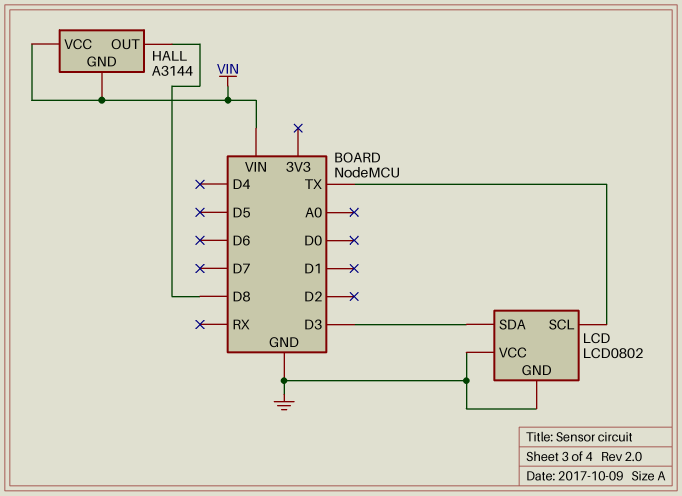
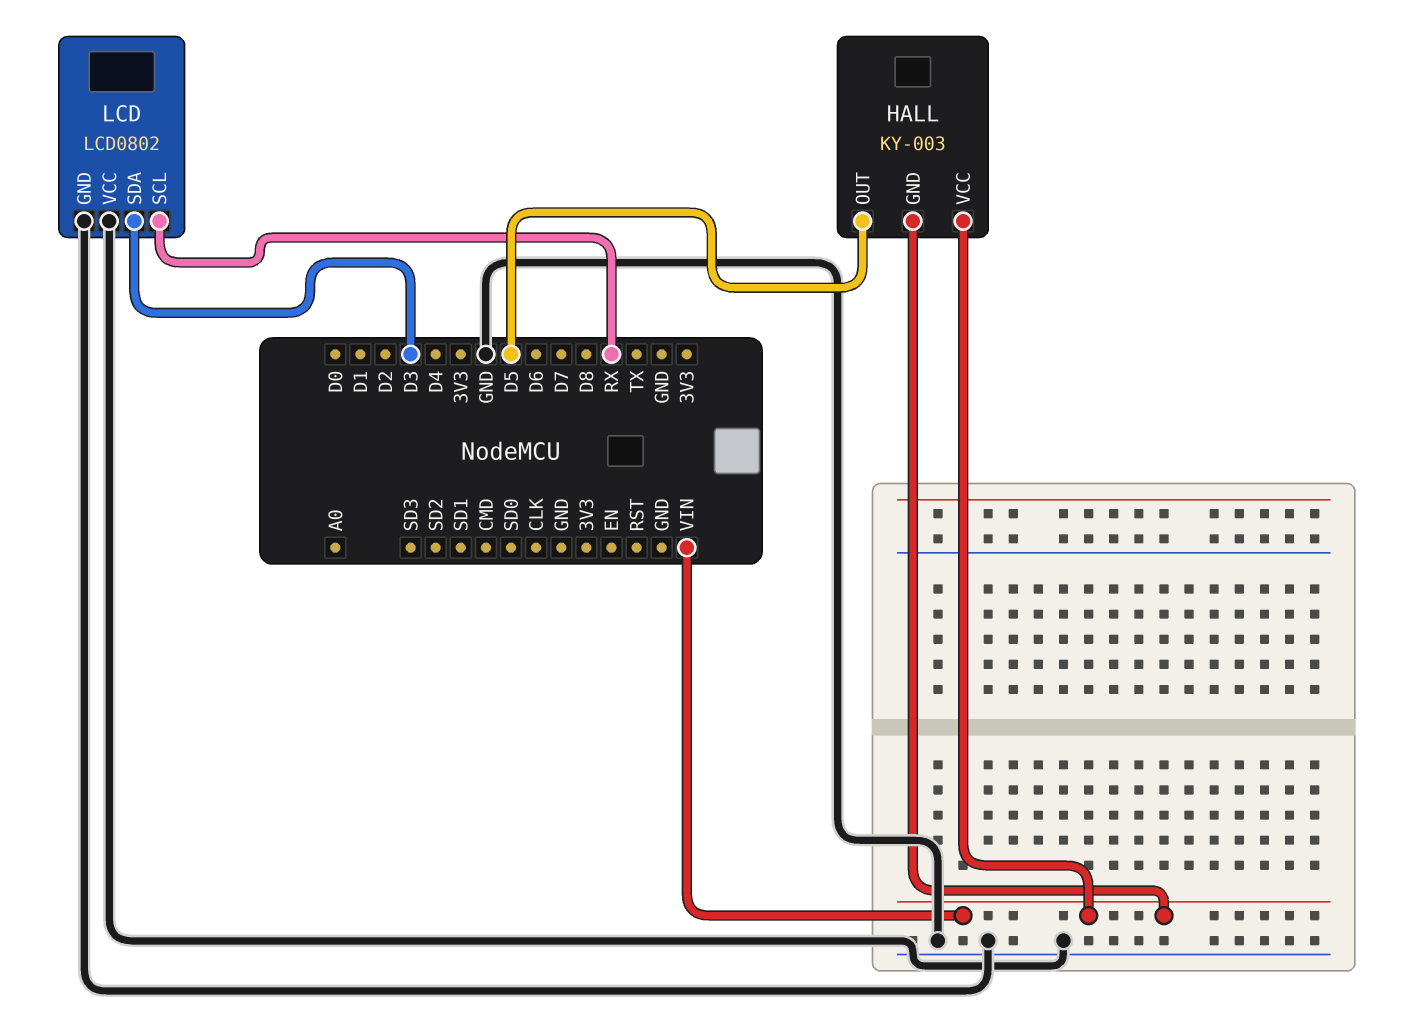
HALL: A3144 -> KY-003
HALL pin OUT: D8 -> D5
LCD pin SCL: TX -> RX

